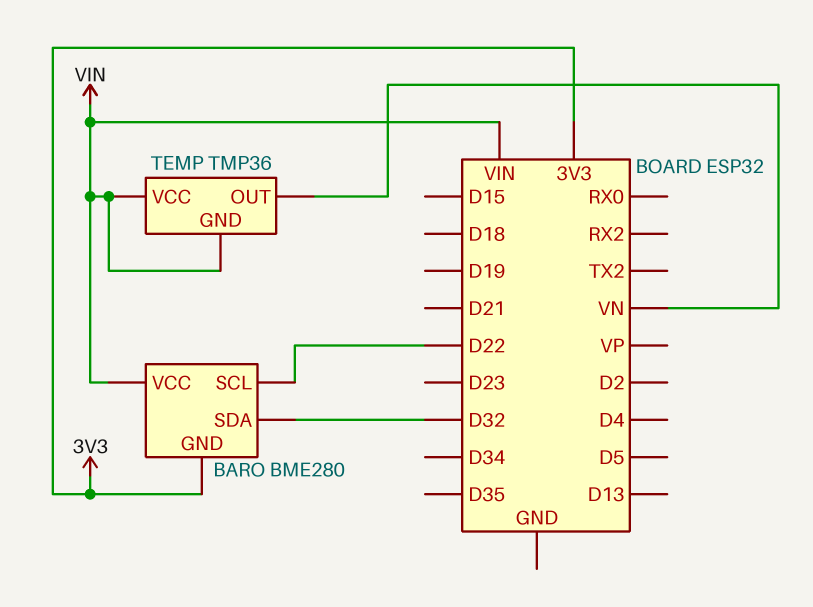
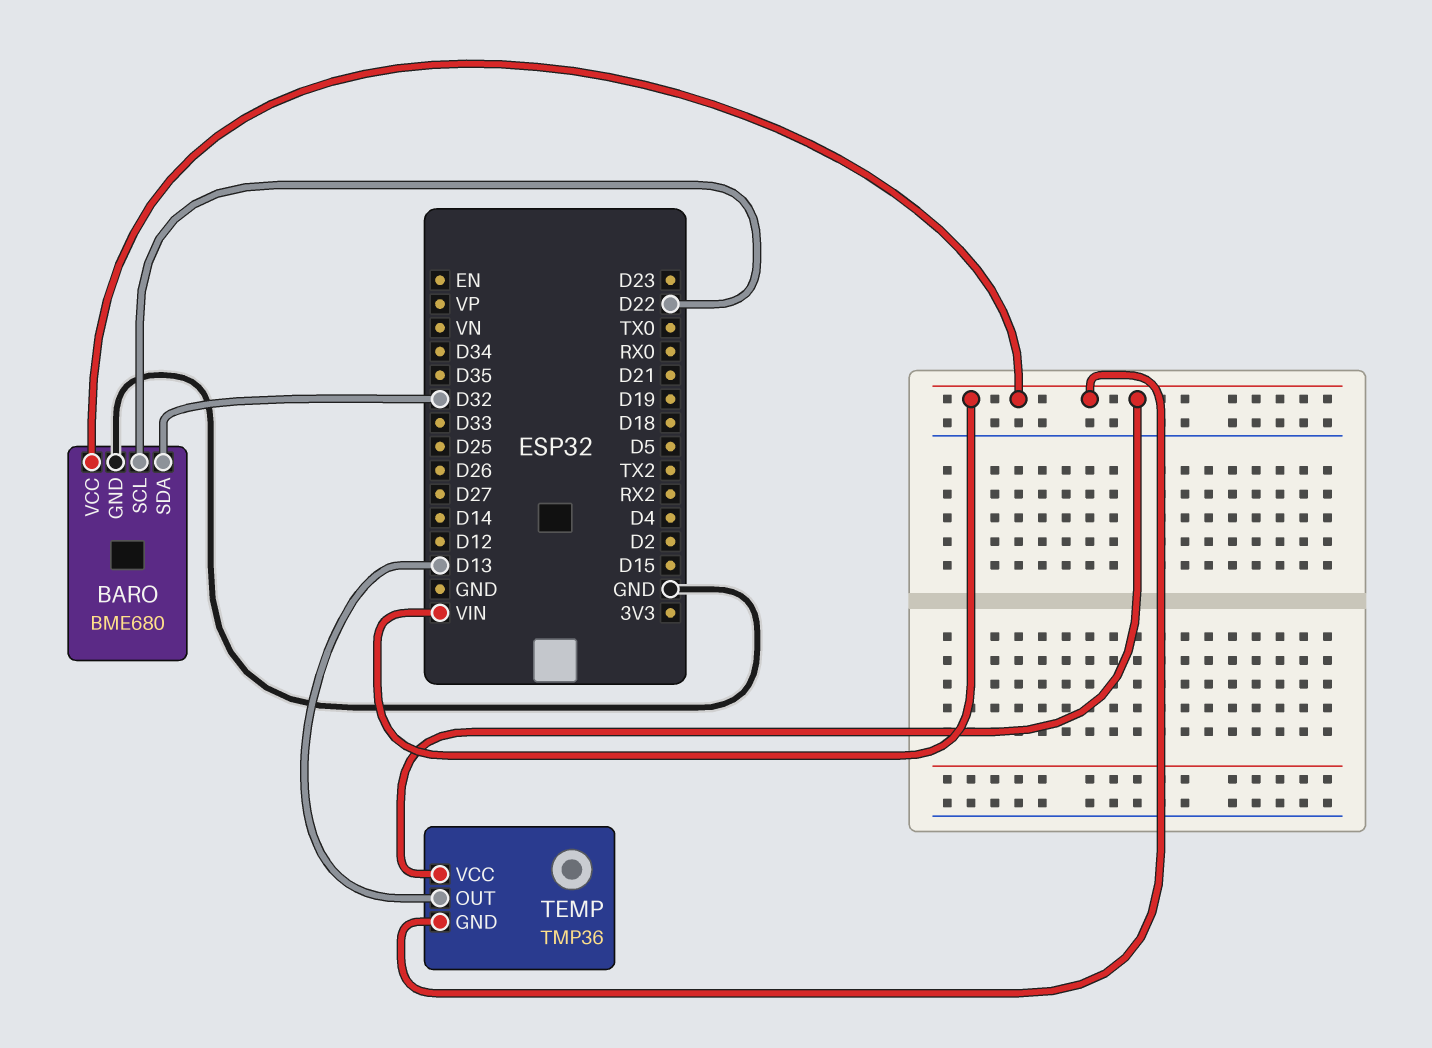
BARO: BME280 -> BME680
BARO pin GND: 3V3 -> GND
TEMP pin OUT: VN -> D13

